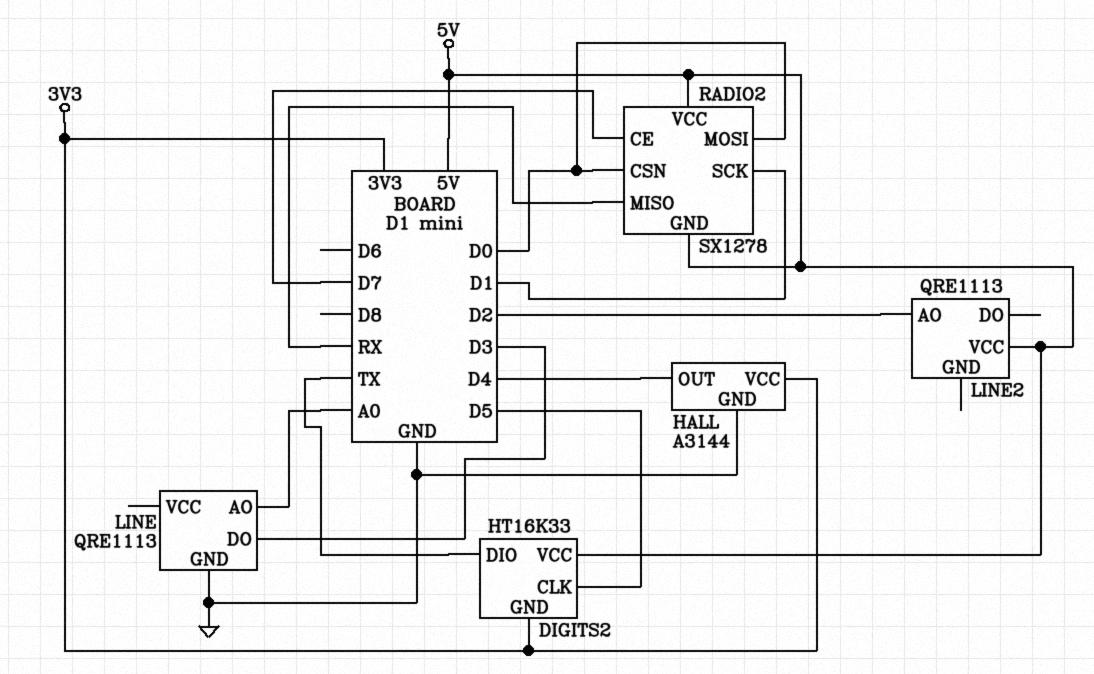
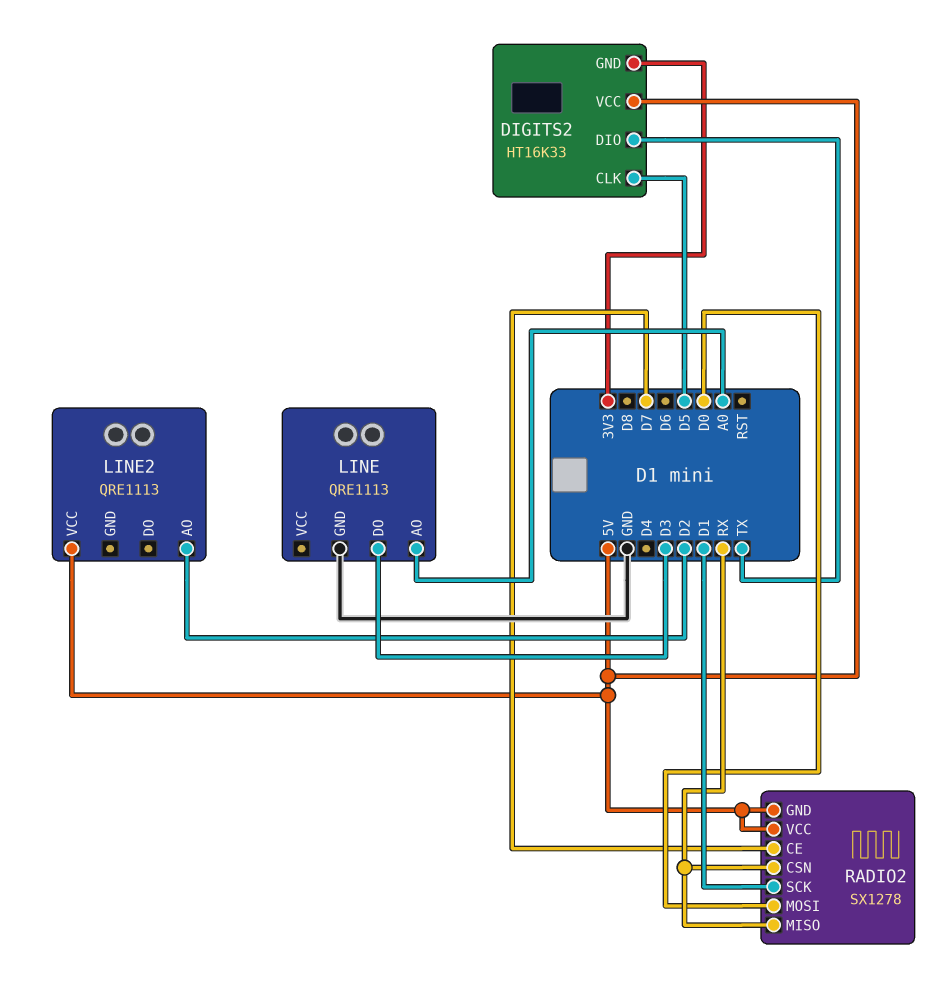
HALL: A3144 -> none
HALL pin GND: GND -> none
HALL pin OUT: D4 -> none
HALL pin VCC: 3V3 -> none
RADIO2 pin CSN: D0 -> RX

